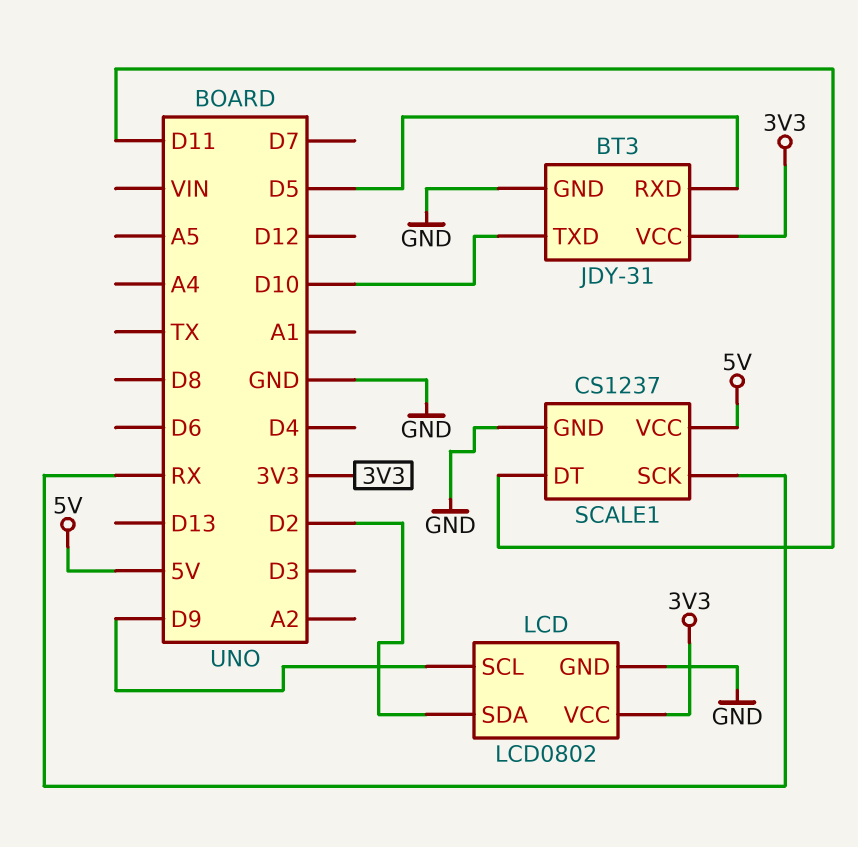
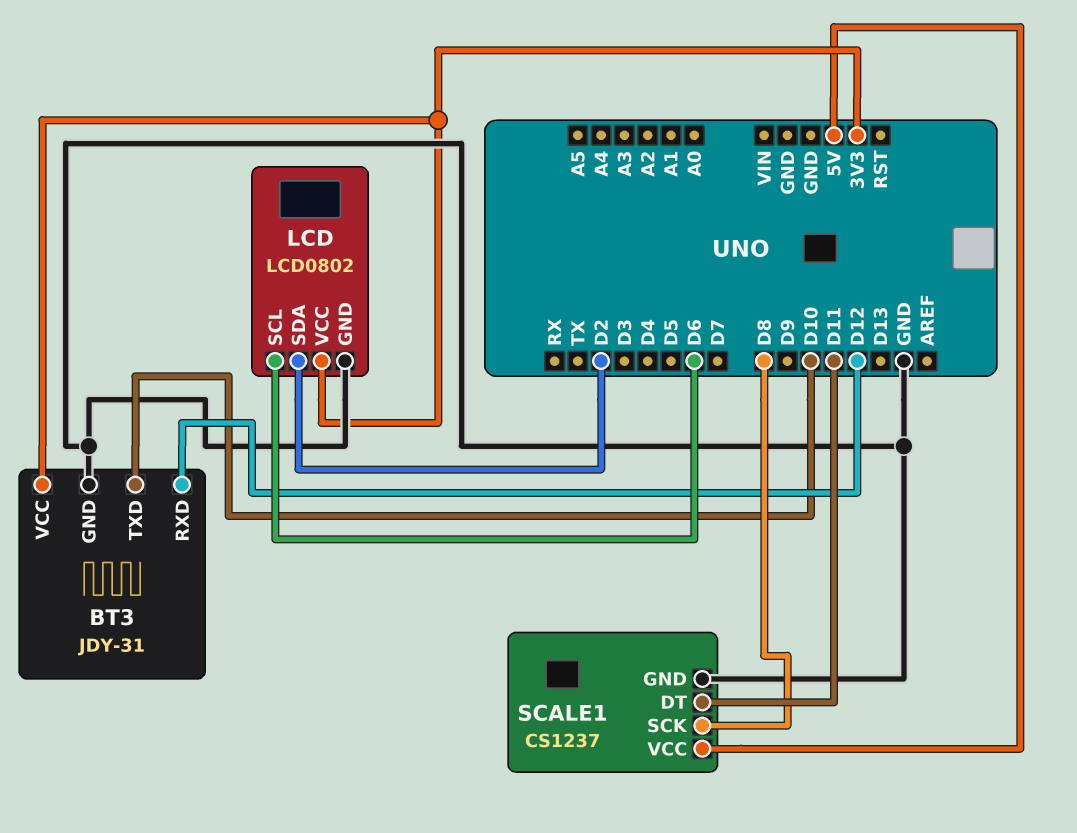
BT3 pin RXD: D5 -> D12
LCD pin SCL: D9 -> D6
SCALE1 pin SCK: RX -> D8

